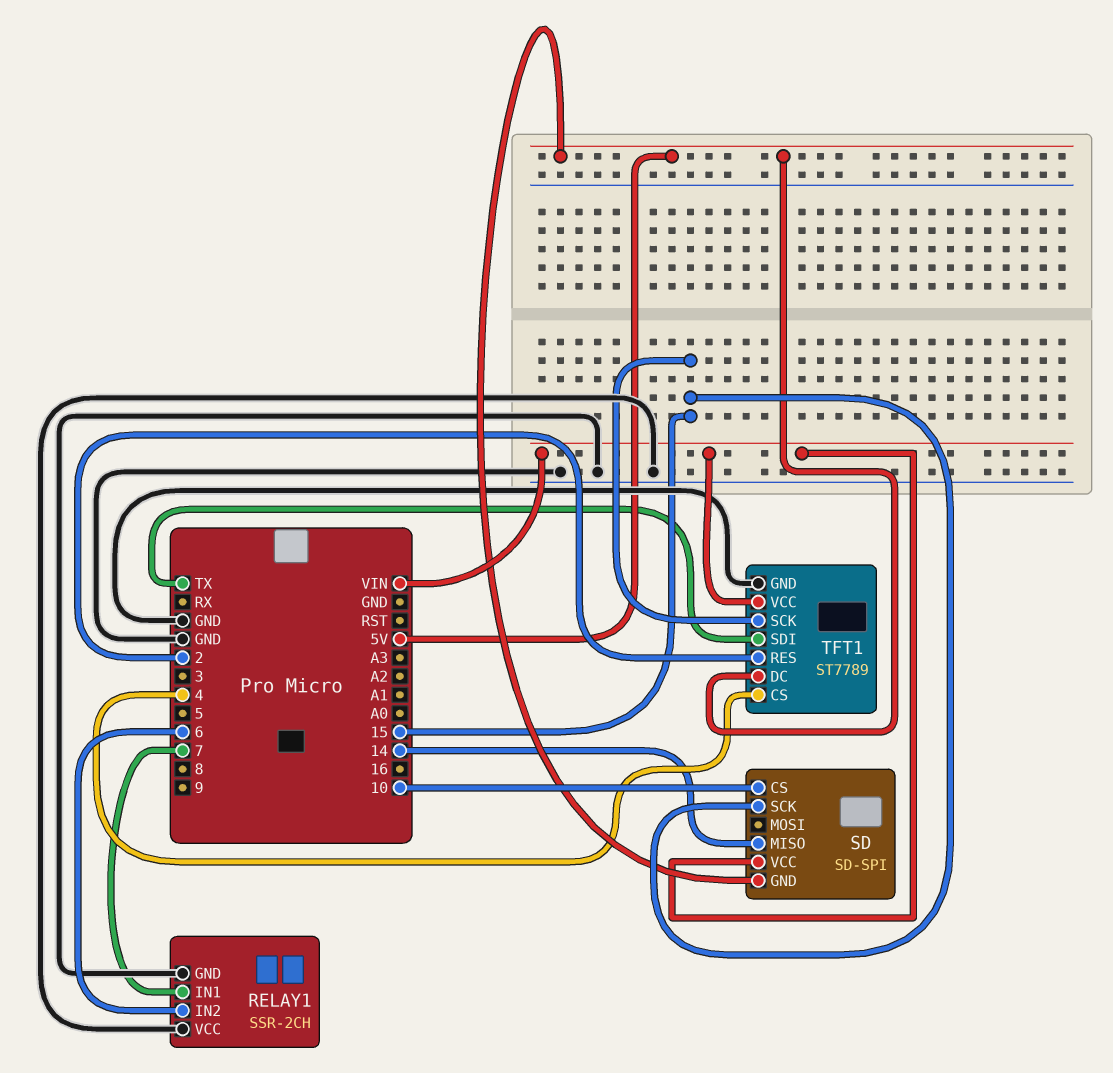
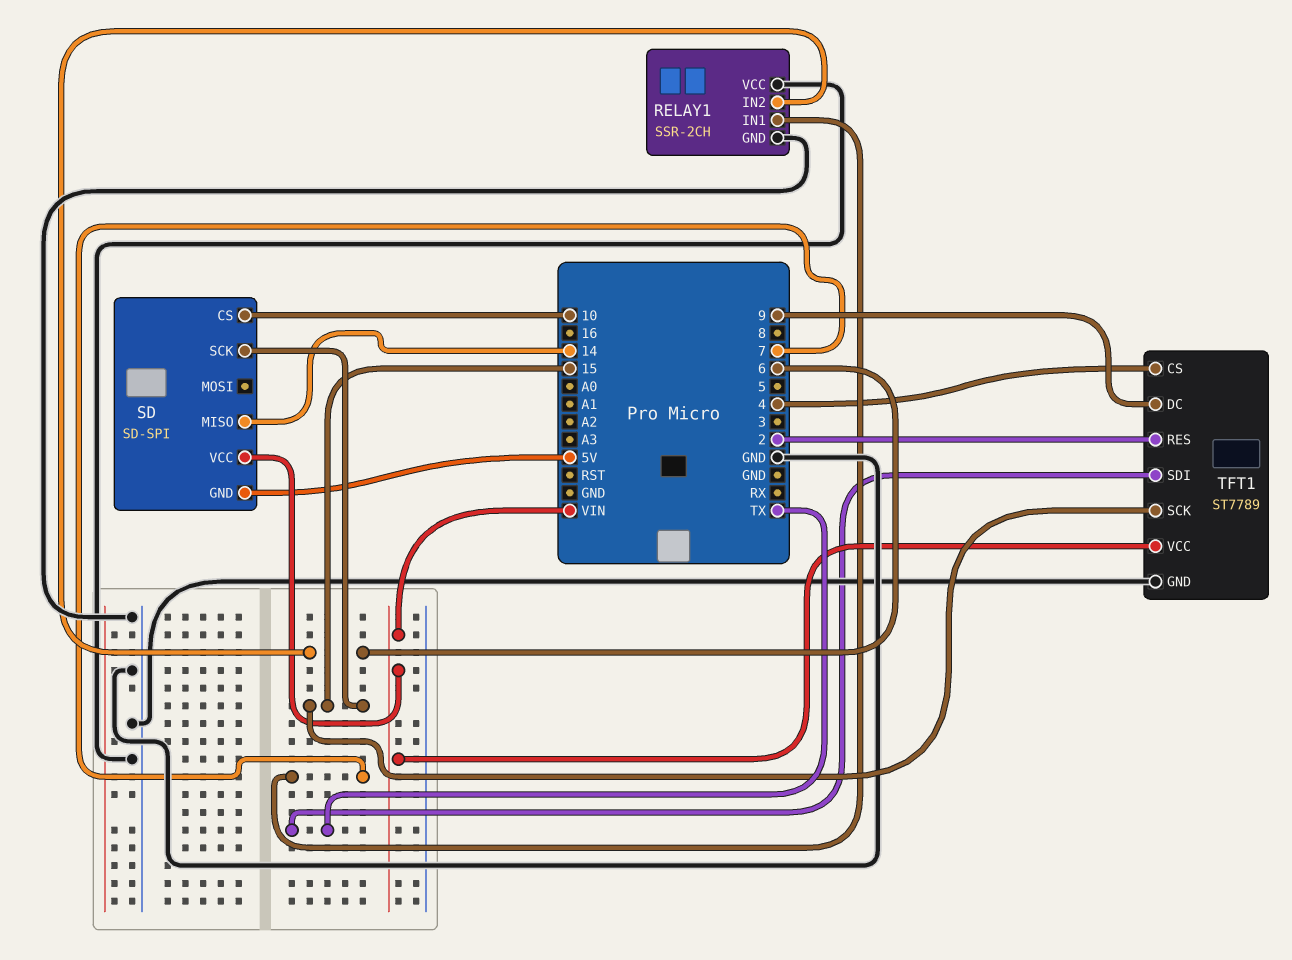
TFT1 pin DC: 5V -> 9

